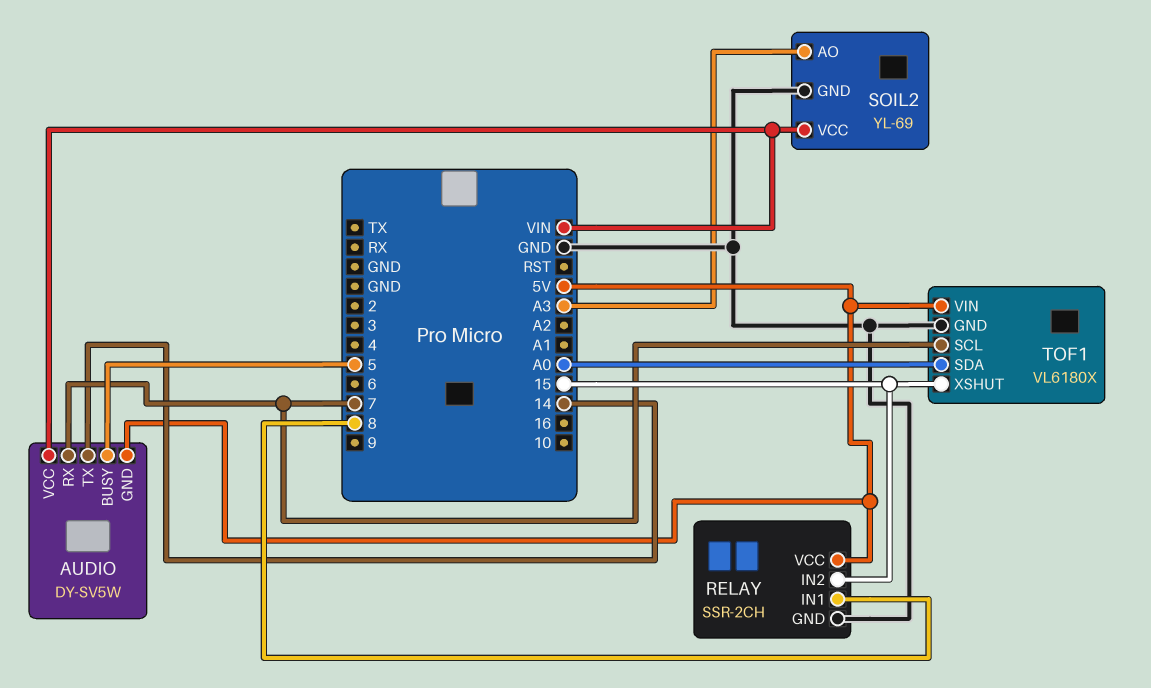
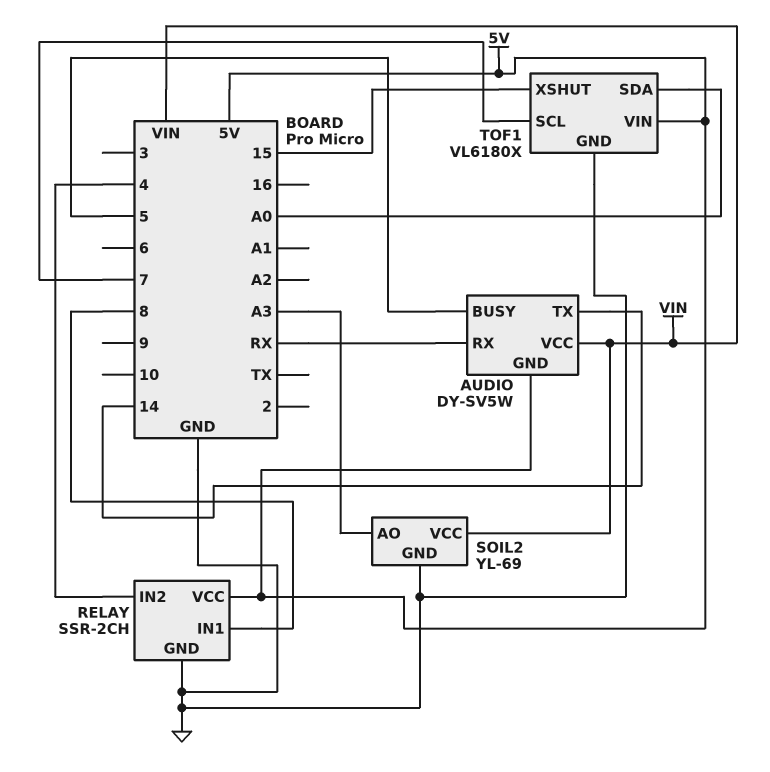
AUDIO pin RX: 7 -> RX
RELAY pin IN2: 15 -> 4

